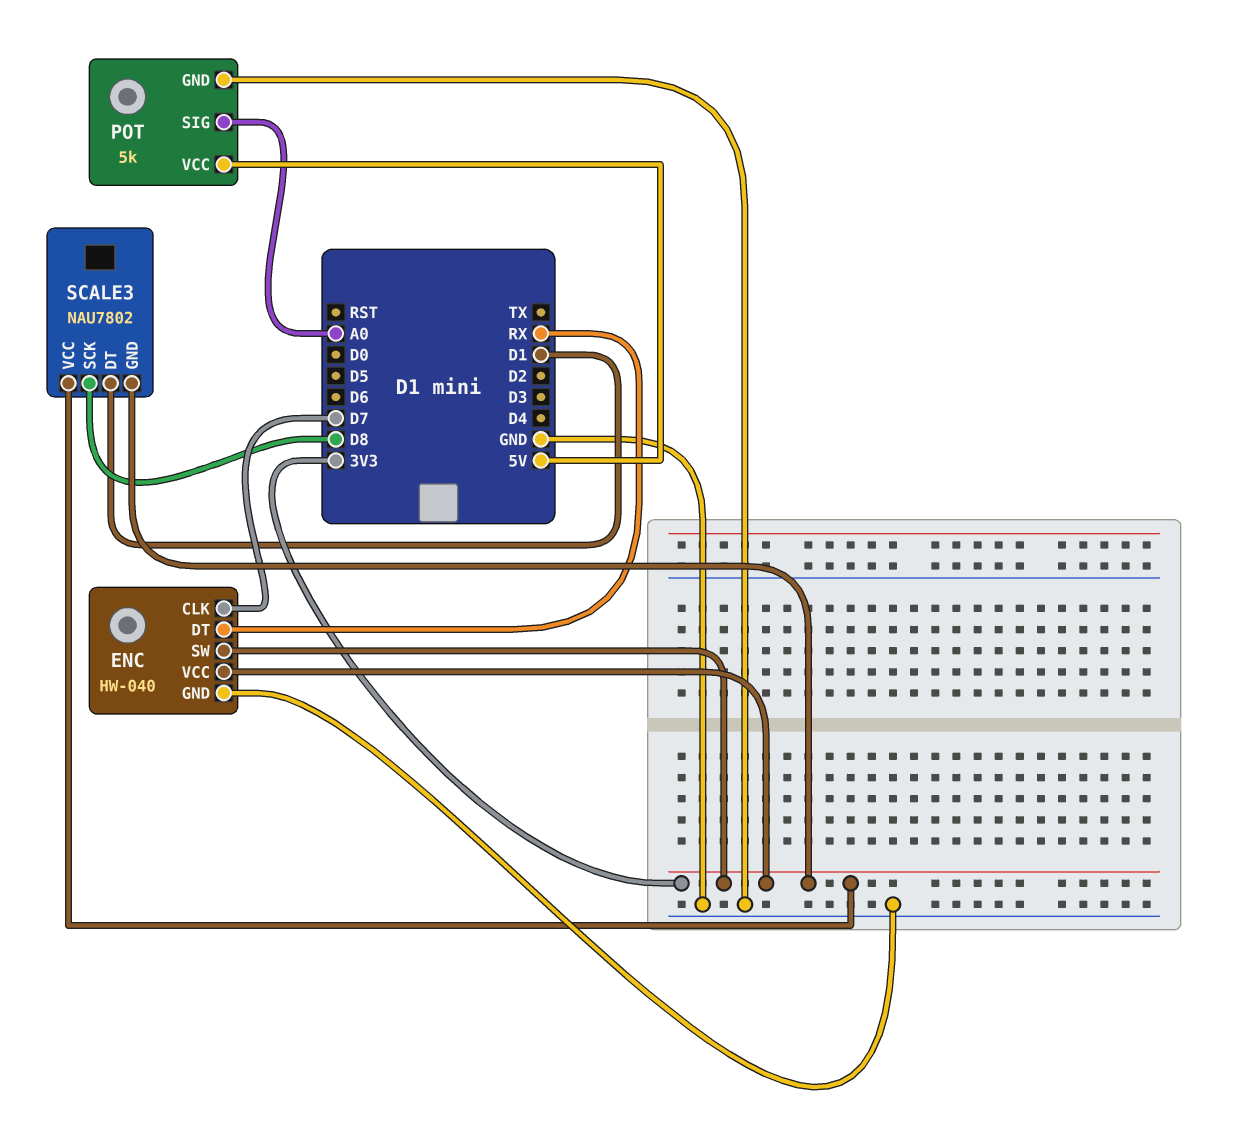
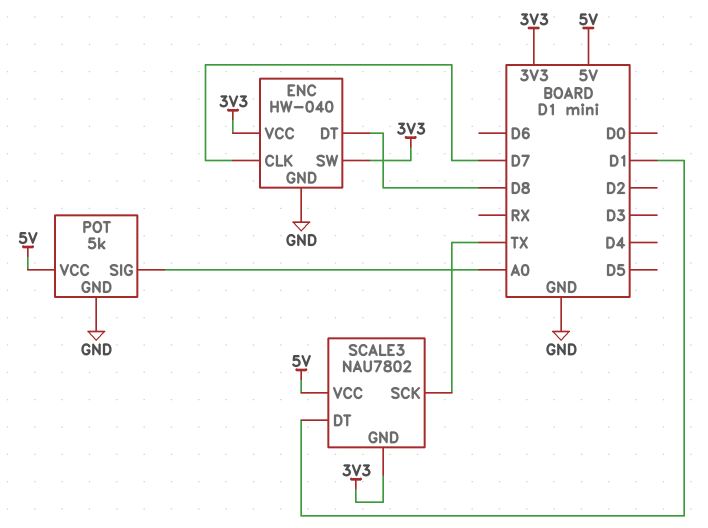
ENC pin DT: RX -> D8
SCALE3 pin SCK: D8 -> TX
SCALE3 pin VCC: 3V3 -> 5V

